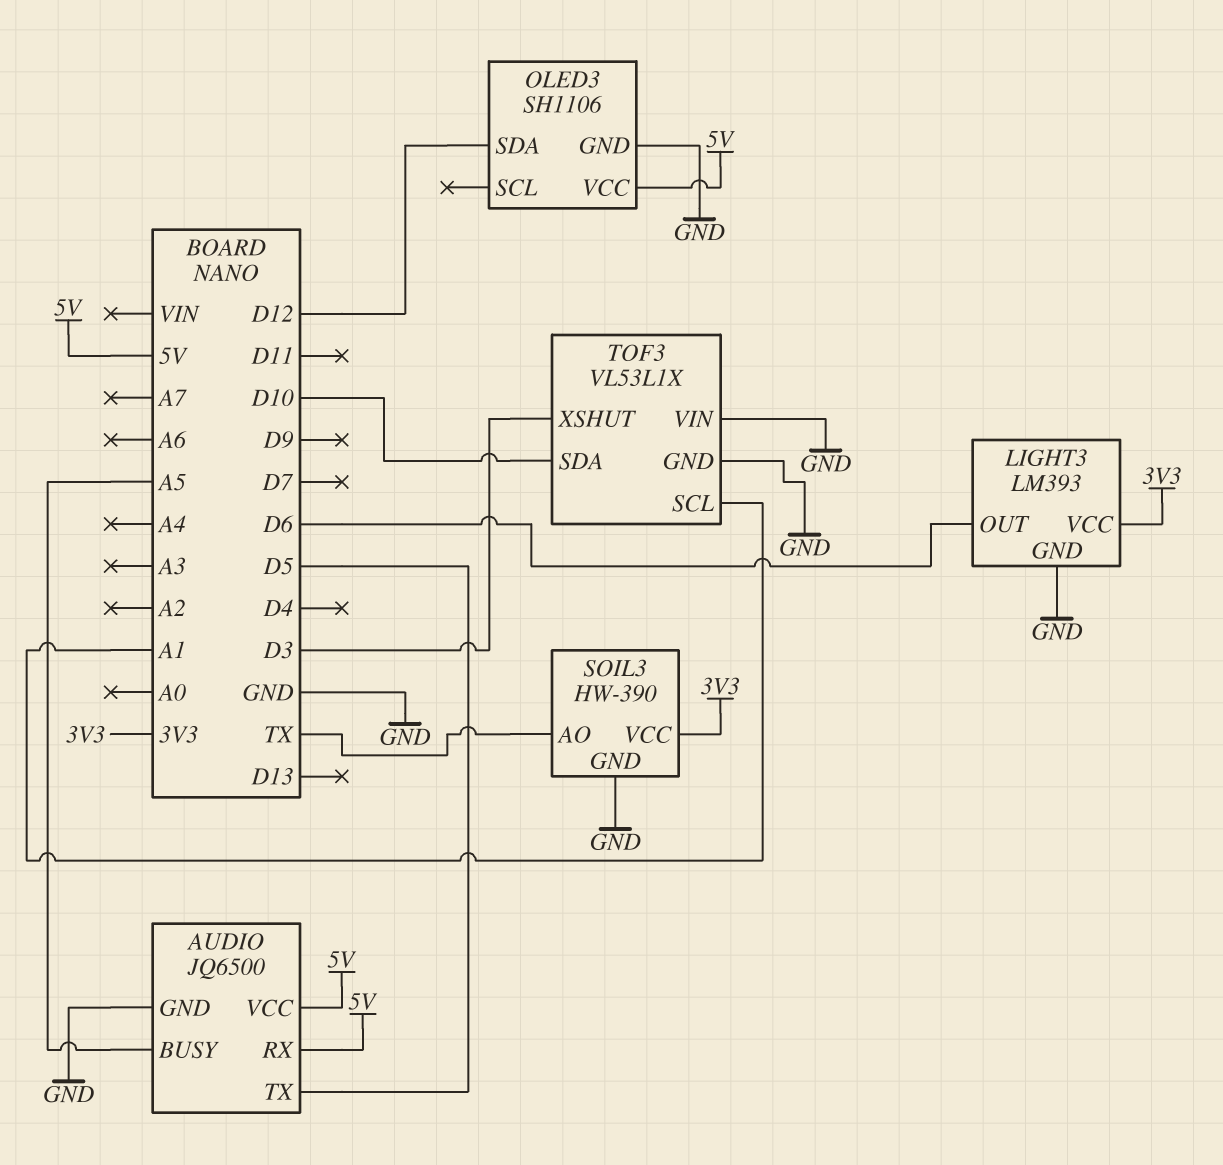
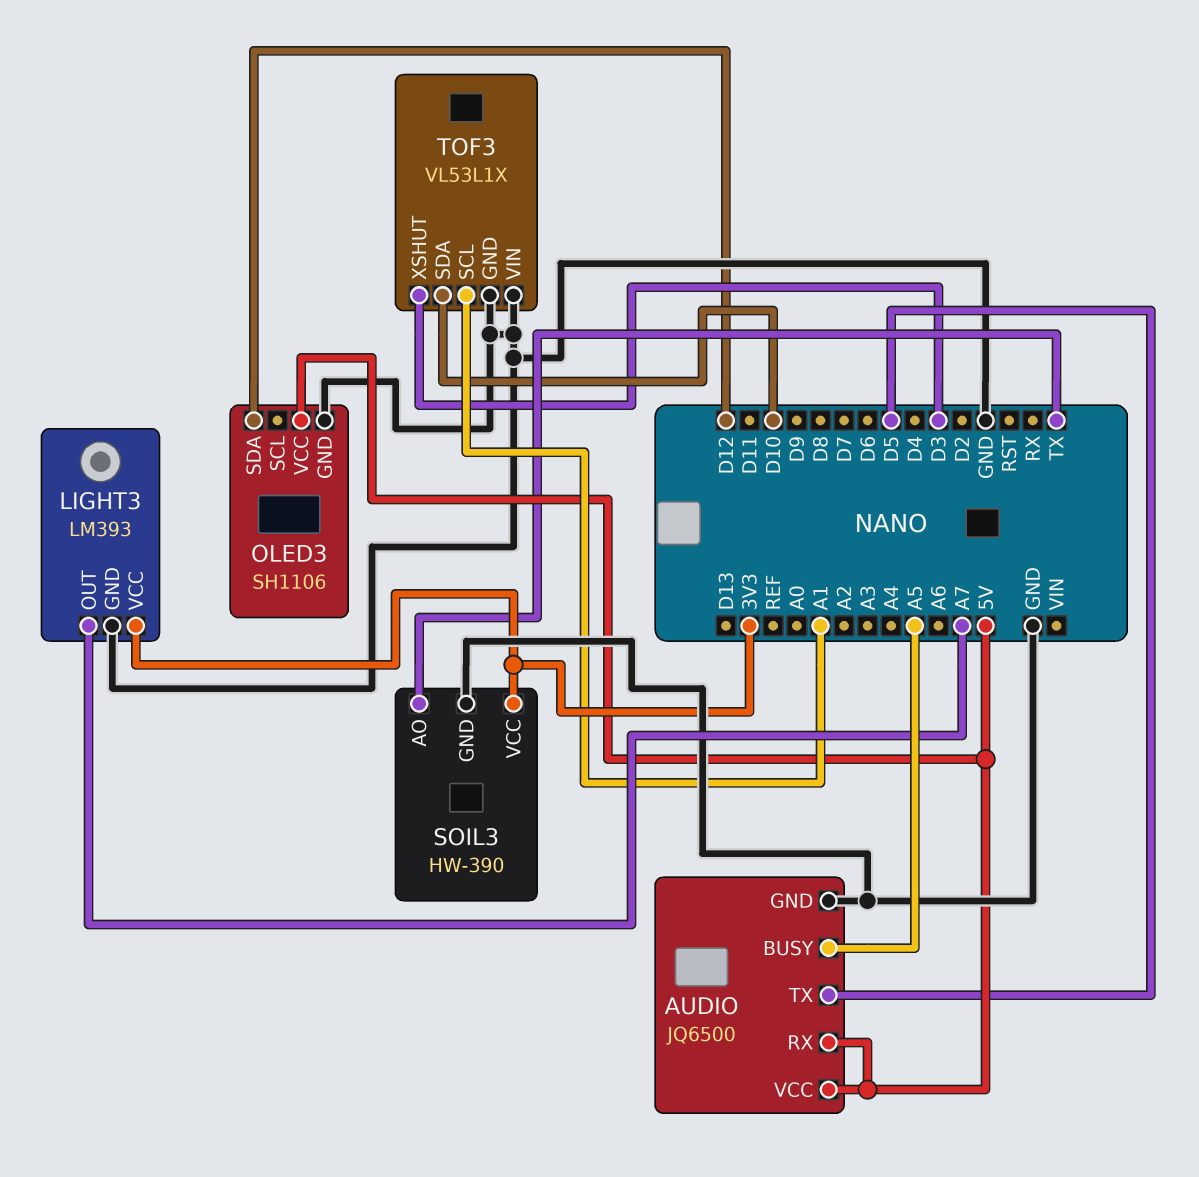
LIGHT3 pin OUT: D6 -> A7

